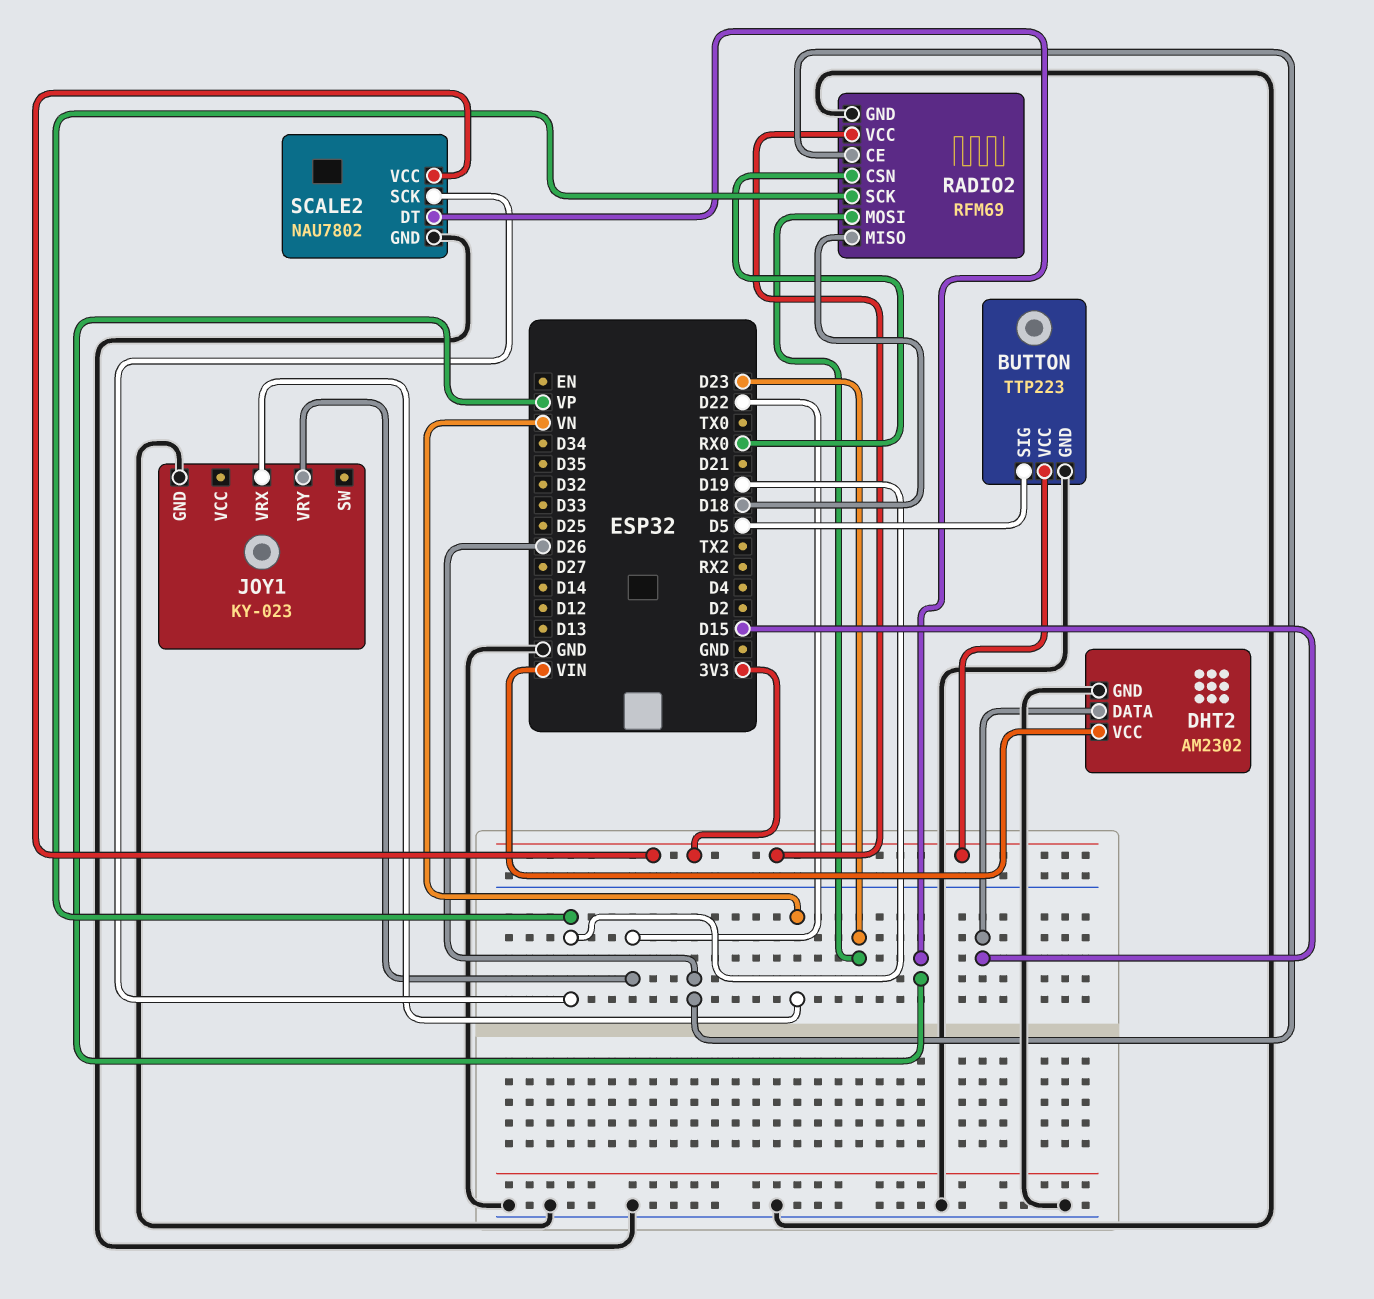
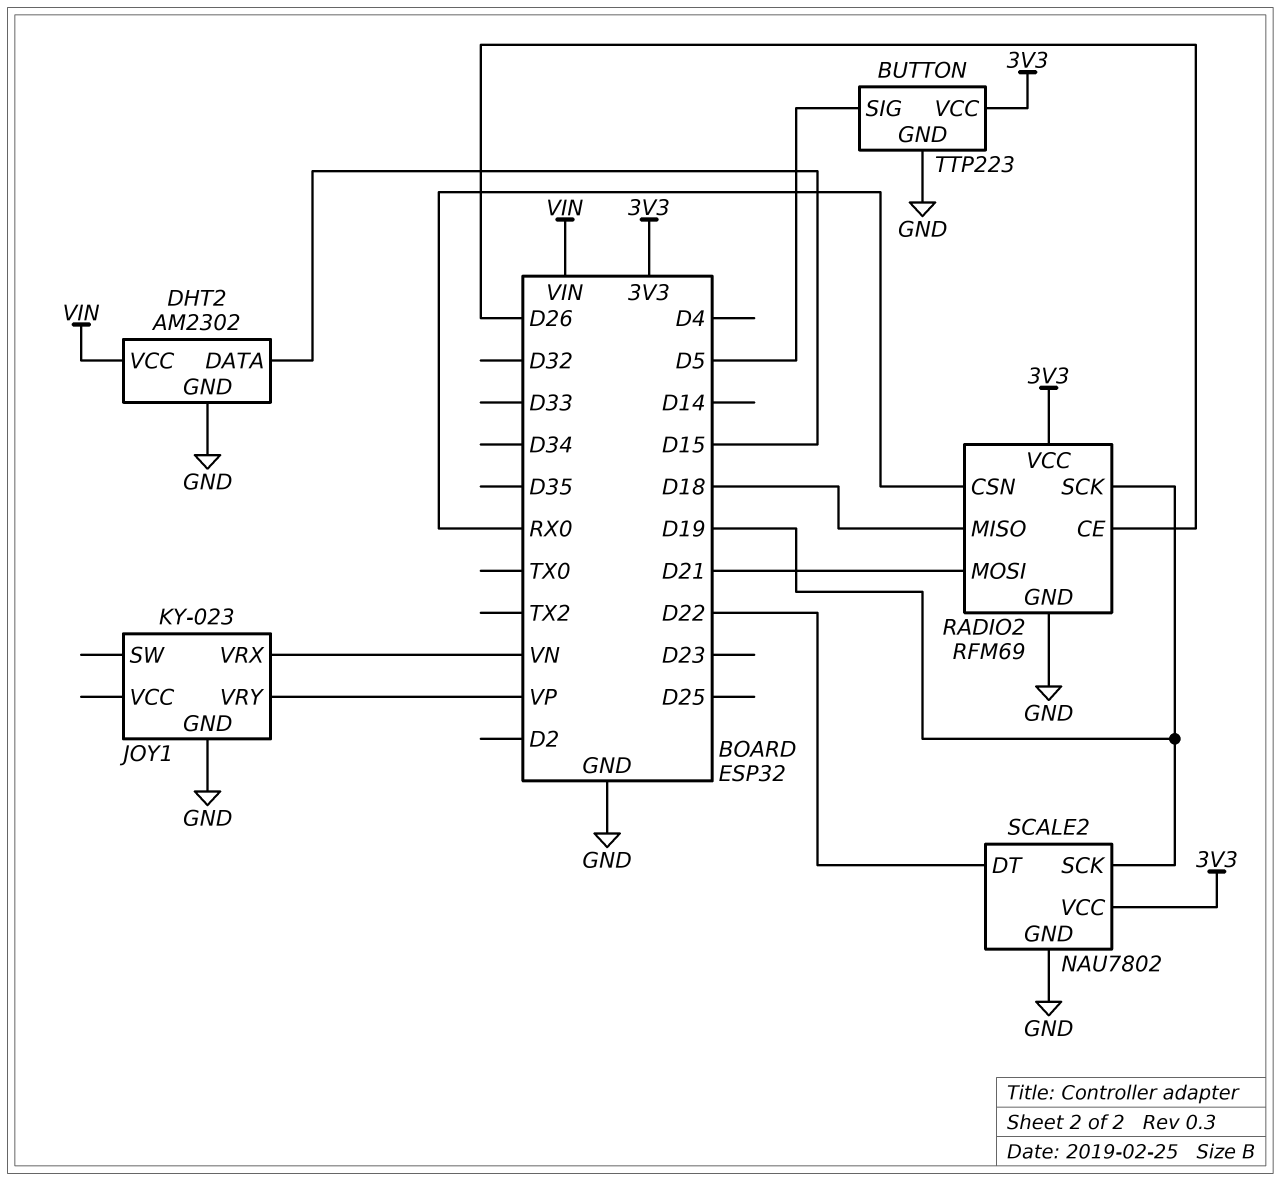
JOY1 pin VRY: D22 -> VP
RADIO2 pin MOSI: D23 -> D21
SCALE2 pin DT: VP -> D22

